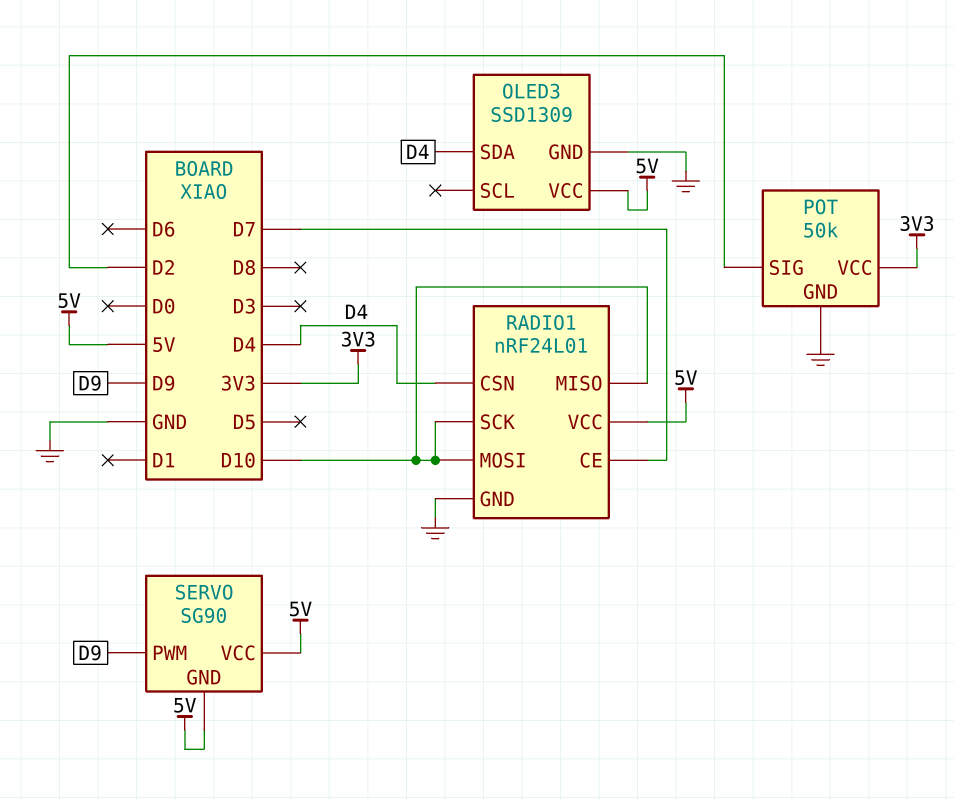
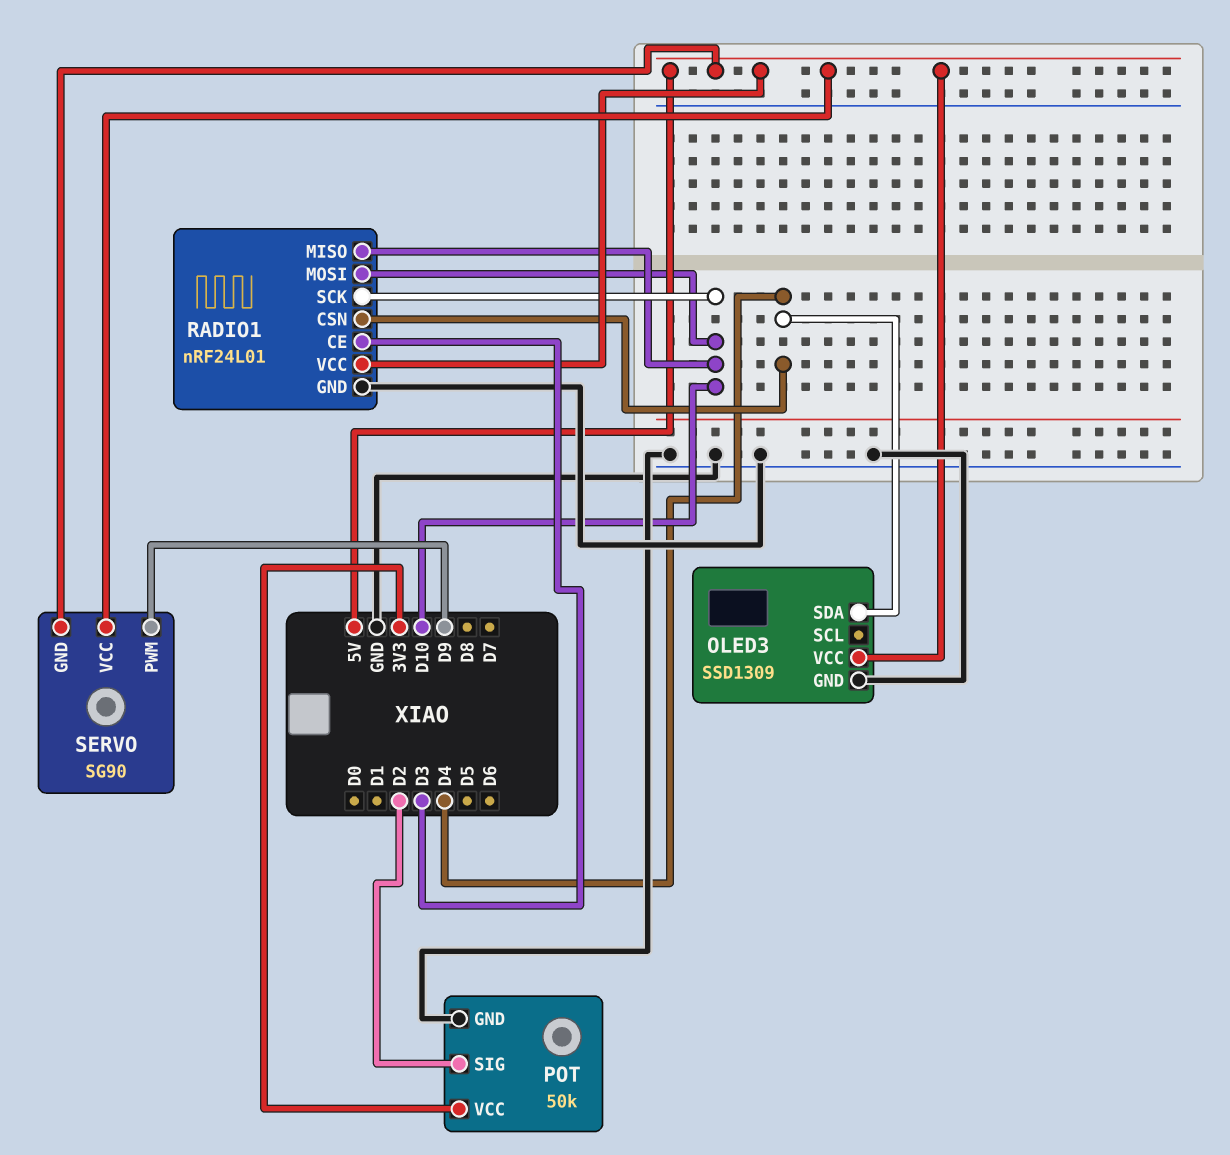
RADIO1 pin CE: D7 -> D3

